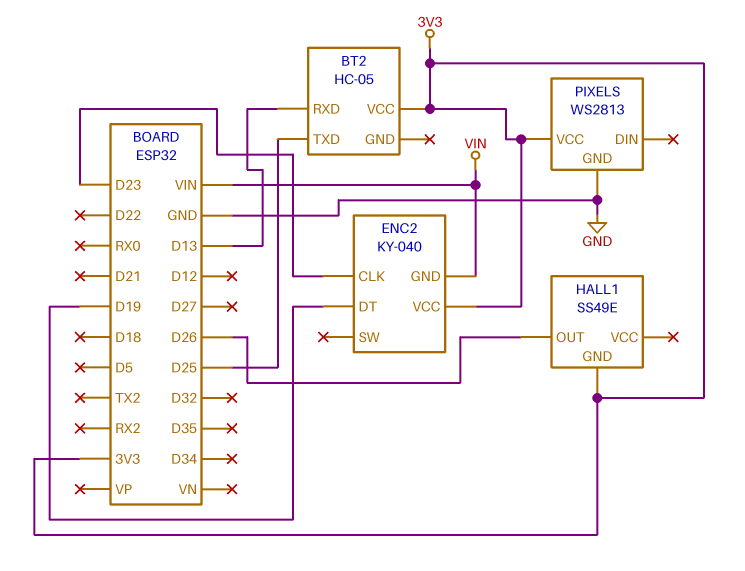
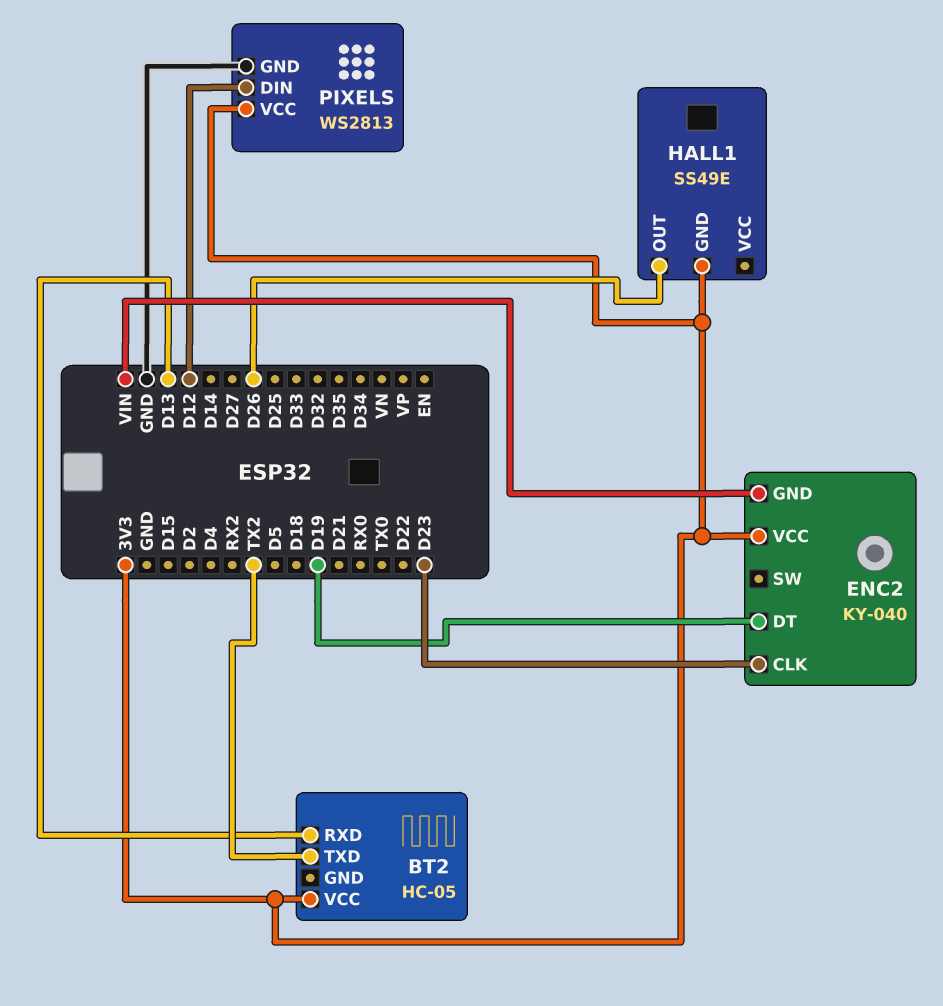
BT2 pin TXD: D25 -> TX2
PIXELS pin DIN: none -> D12

